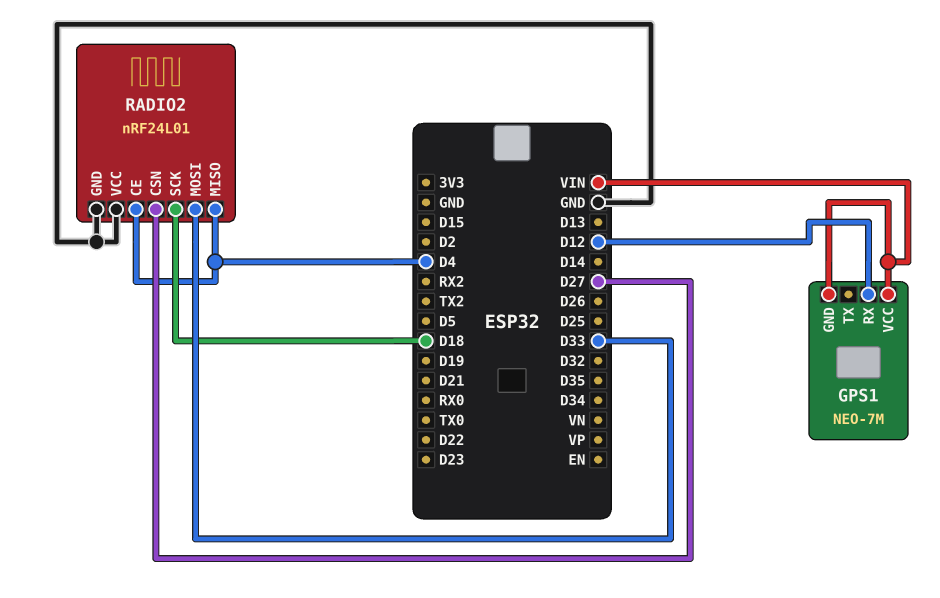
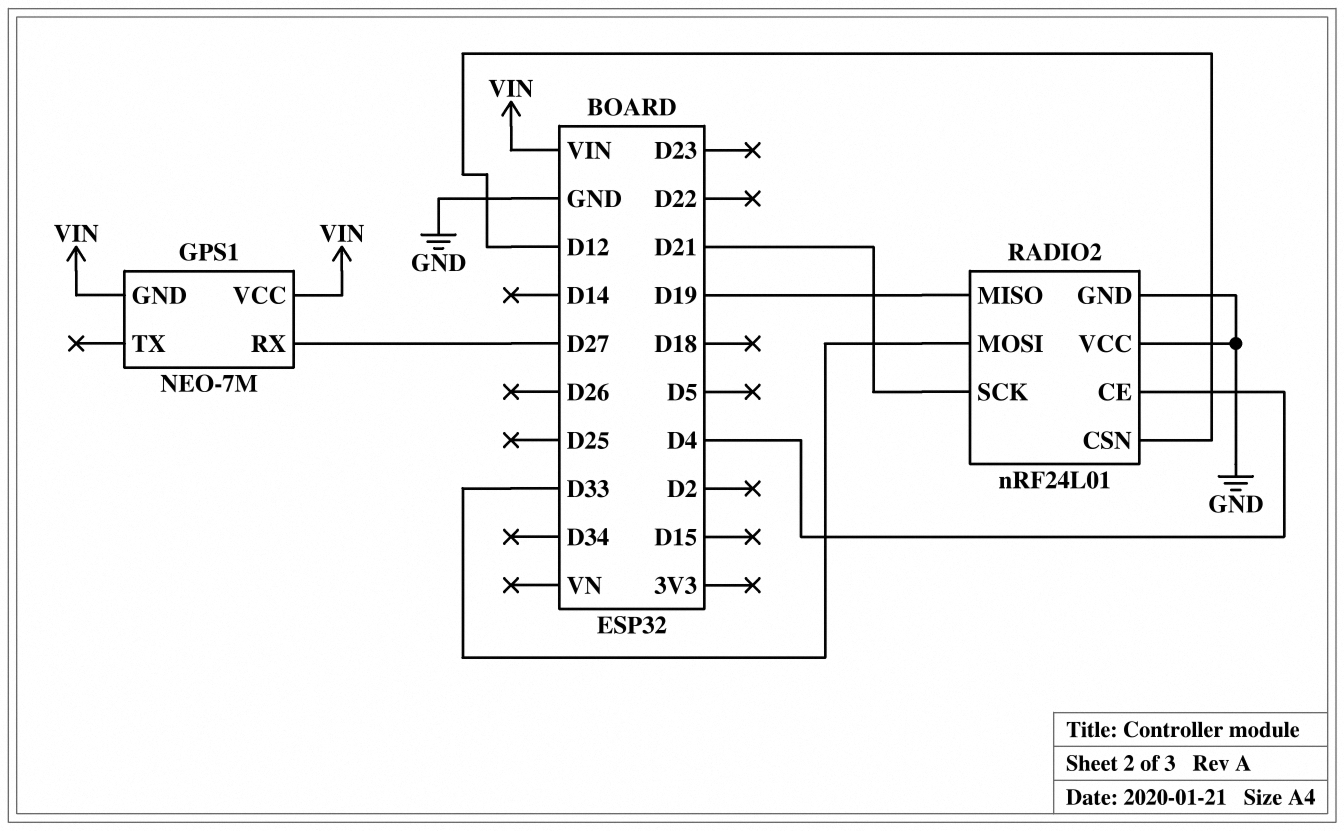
GPS1 pin RX: D12 -> D27
RADIO2 pin CSN: D27 -> D12
RADIO2 pin MISO: D4 -> D19
RADIO2 pin SCK: D18 -> D21

